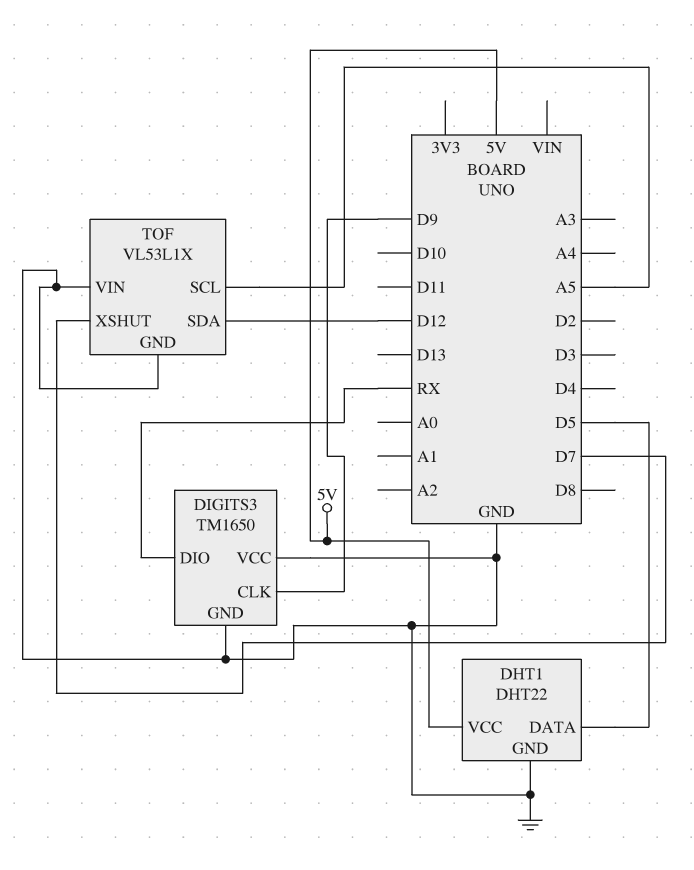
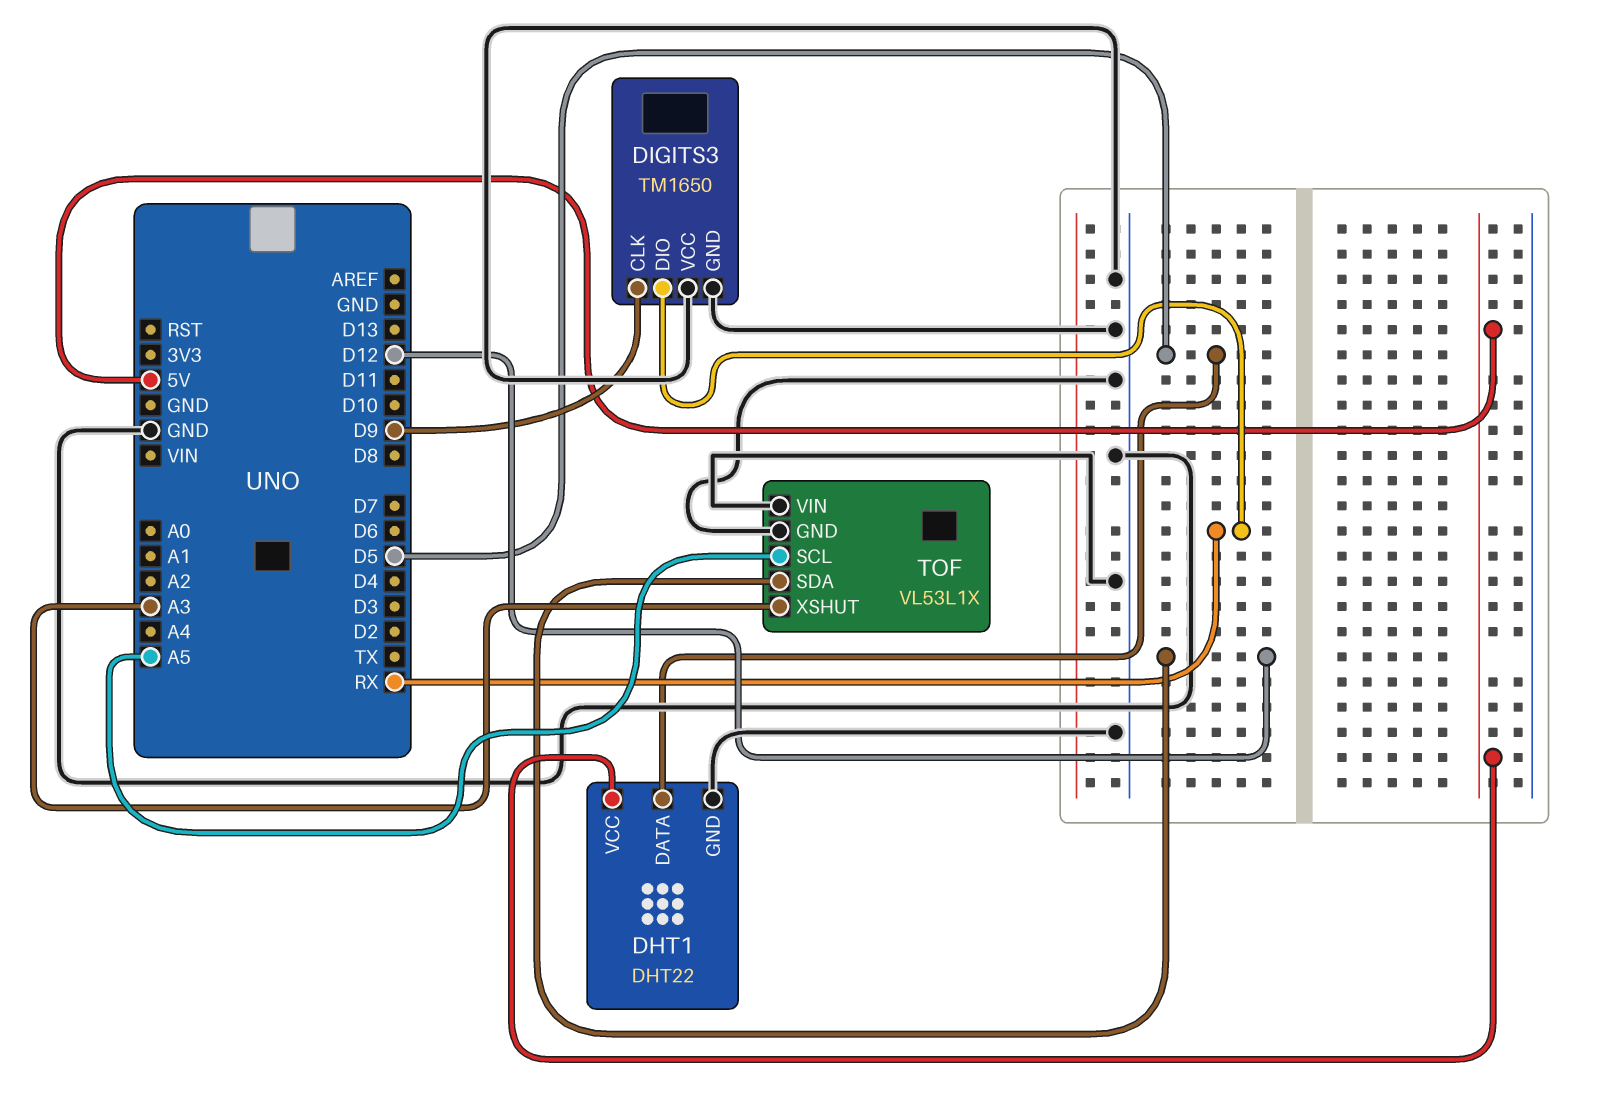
TOF pin XSHUT: D7 -> A3

